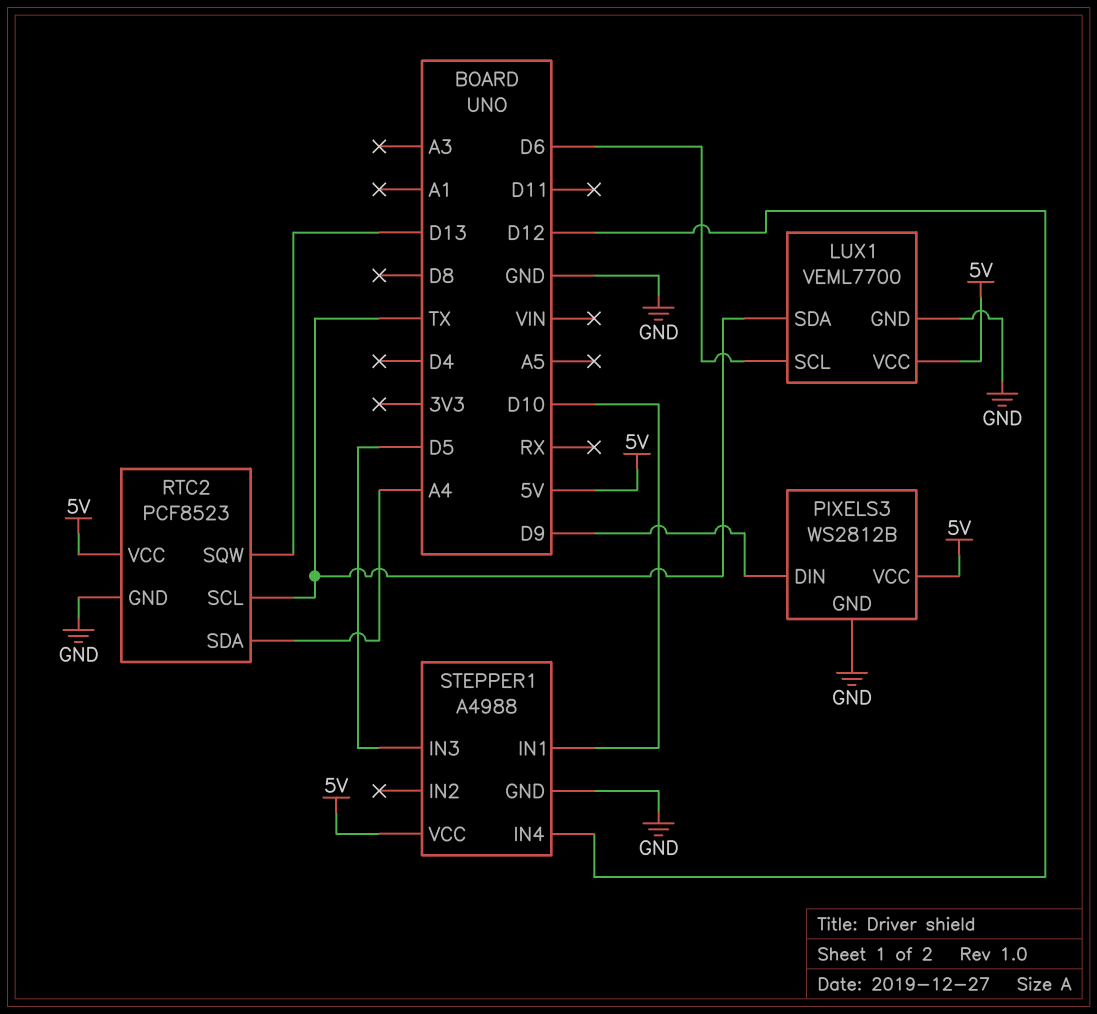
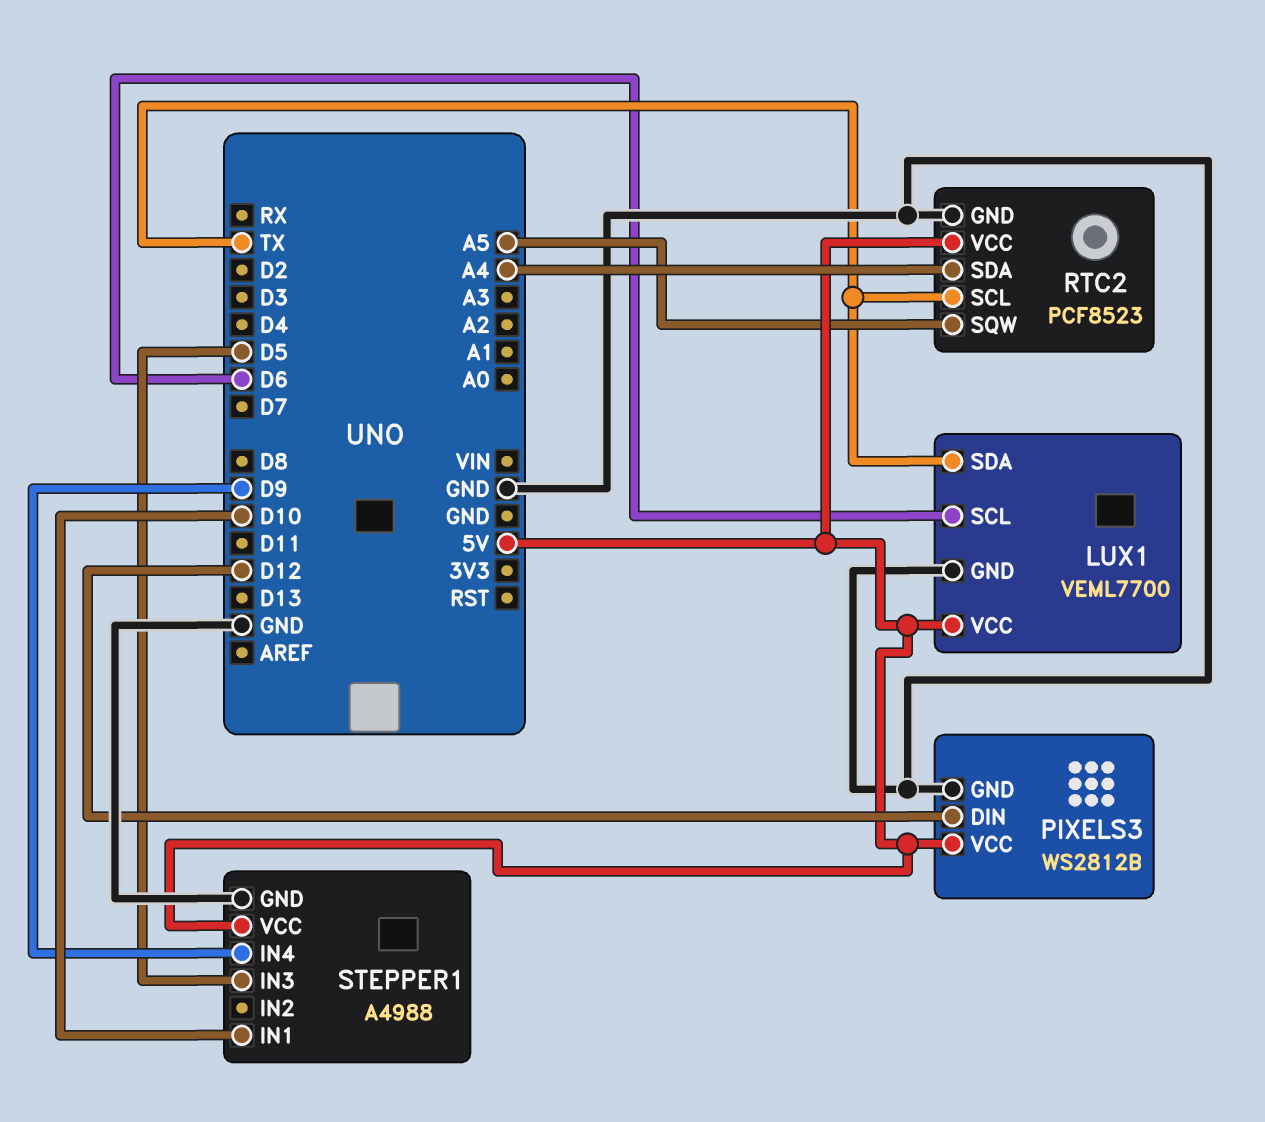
PIXELS3 pin DIN: D9 -> D12
RTC2 pin SQW: D13 -> A5
STEPPER1 pin IN4: D12 -> D9

